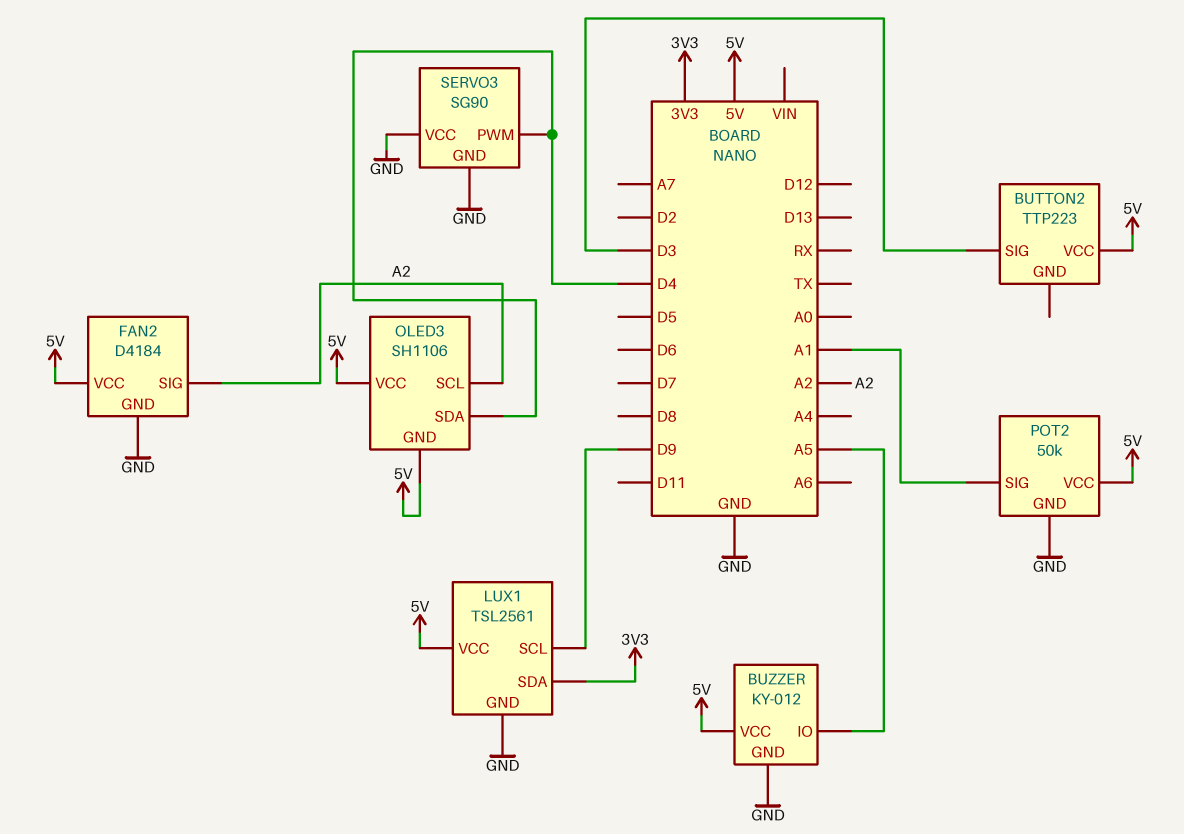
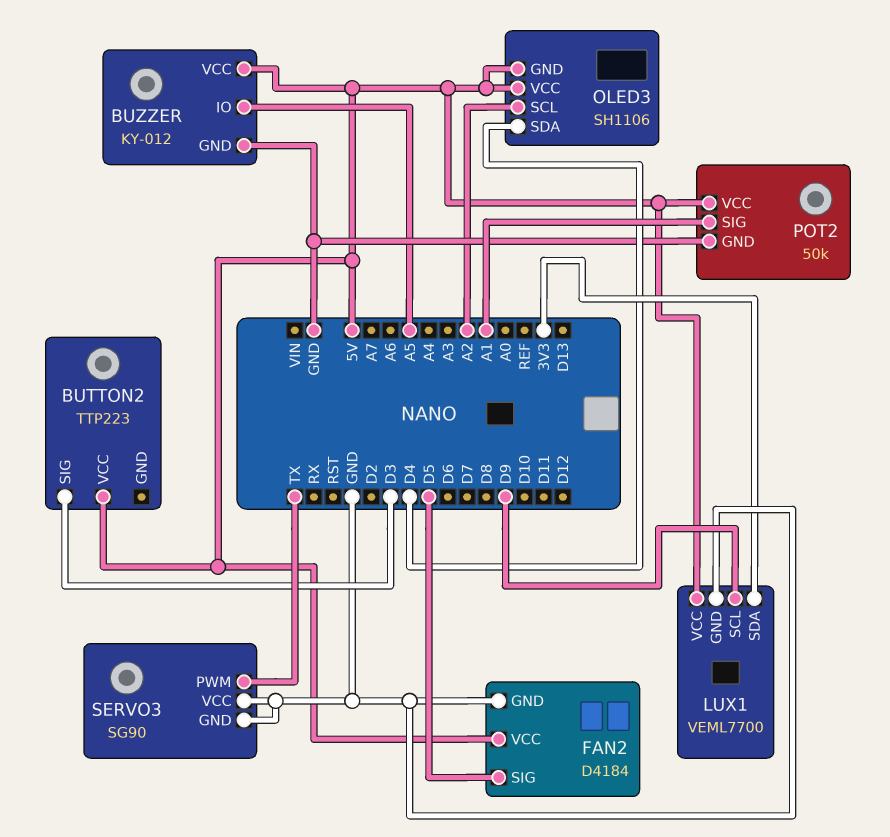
FAN2 pin SIG: A2 -> D5
LUX1: TSL2561 -> VEML7700
SERVO3 pin PWM: D4 -> TX

